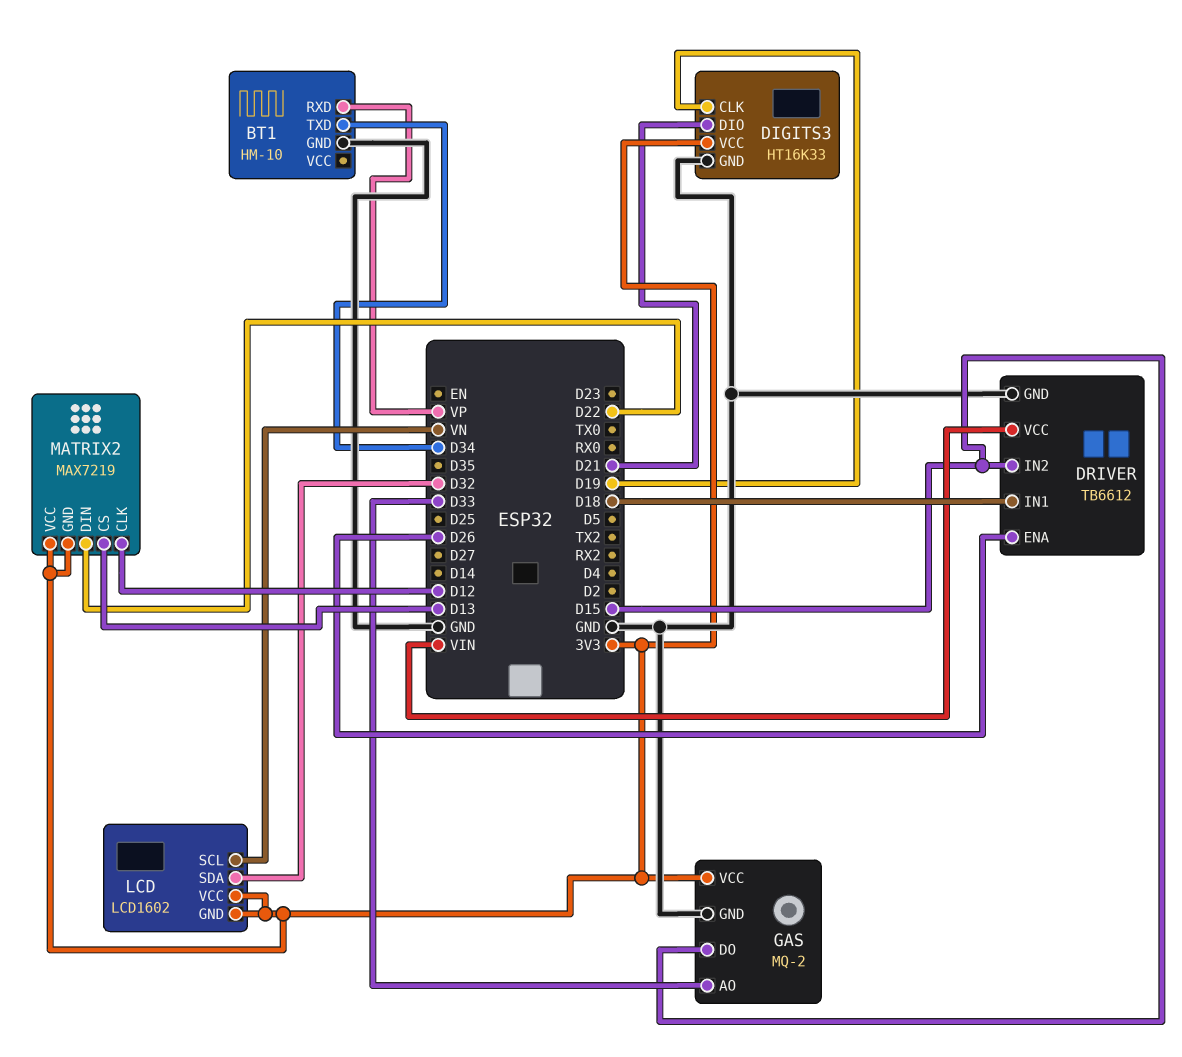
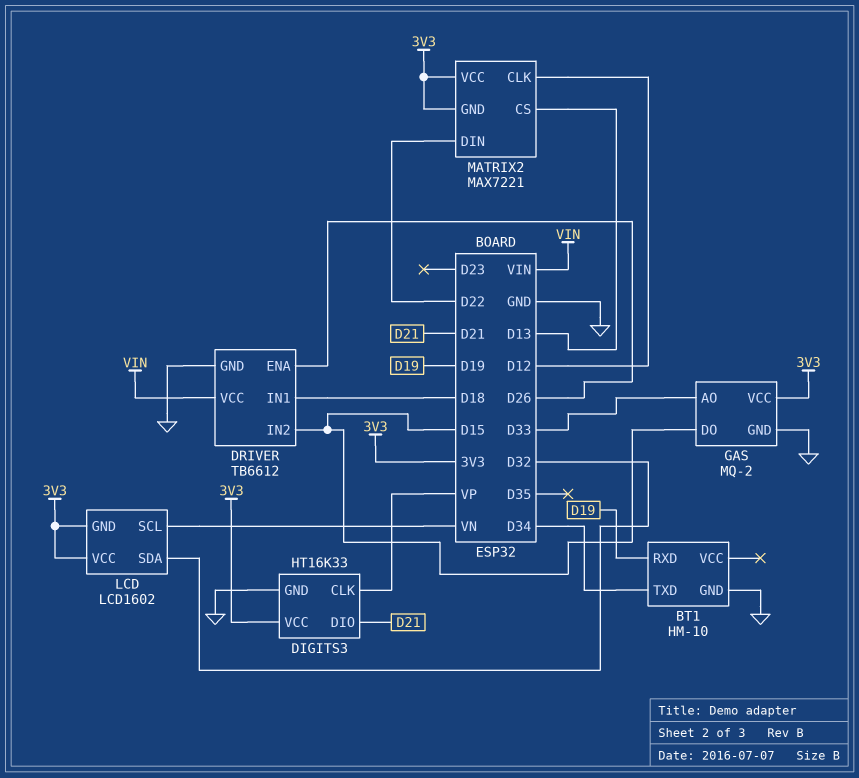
BT1 pin RXD: VP -> D19
DIGITS3 pin CLK: D19 -> VP
MATRIX2: MAX7219 -> MAX7221

